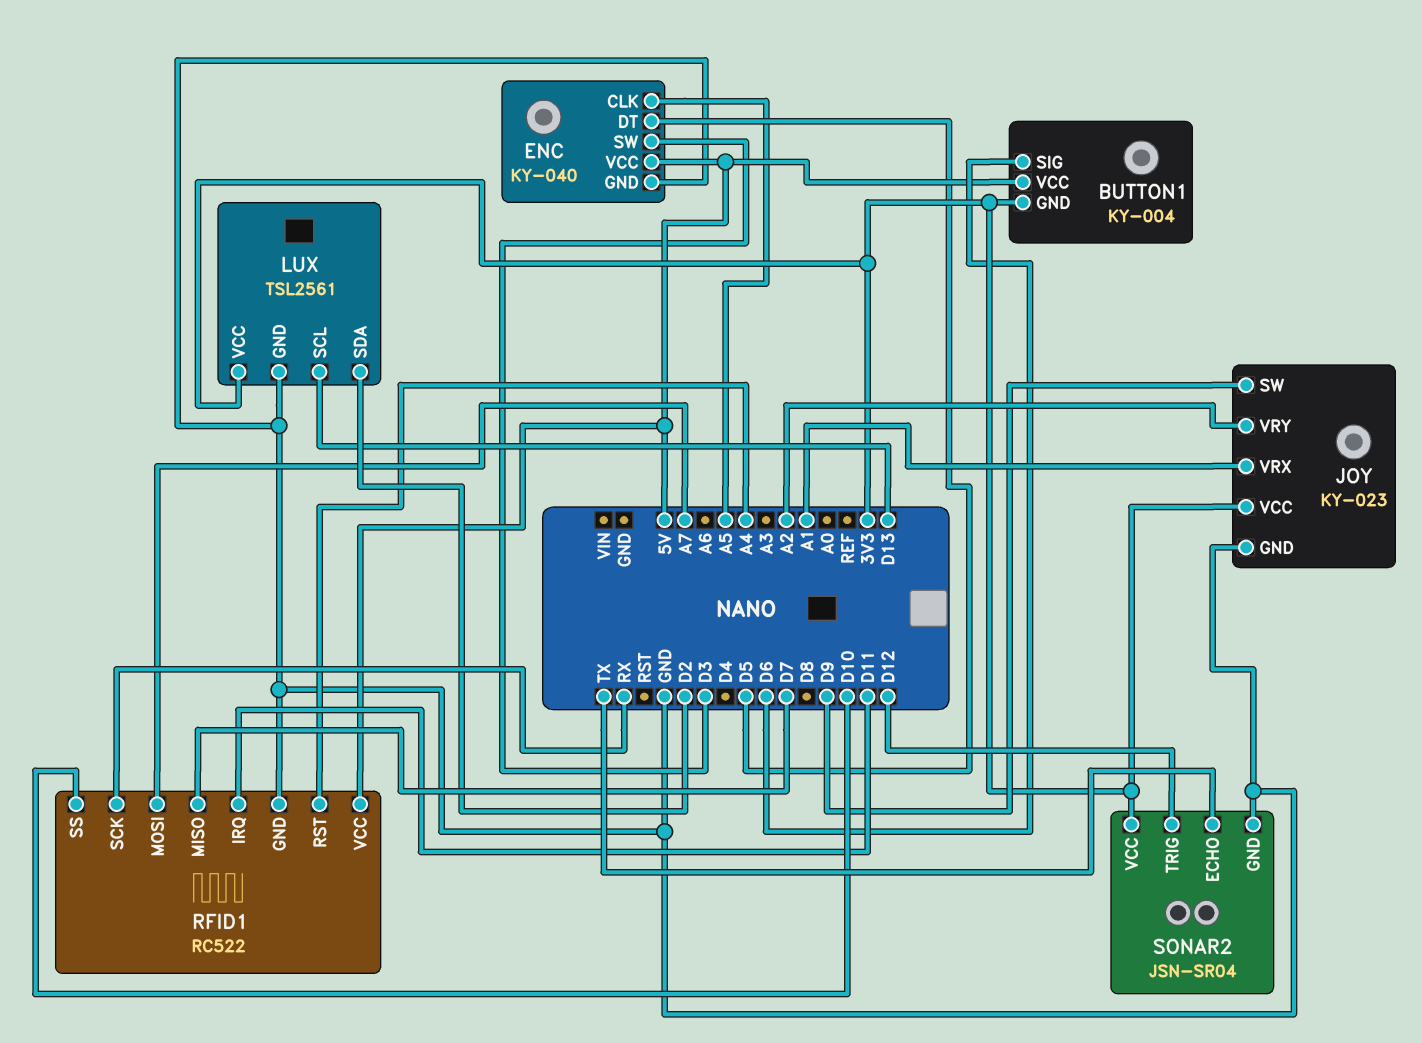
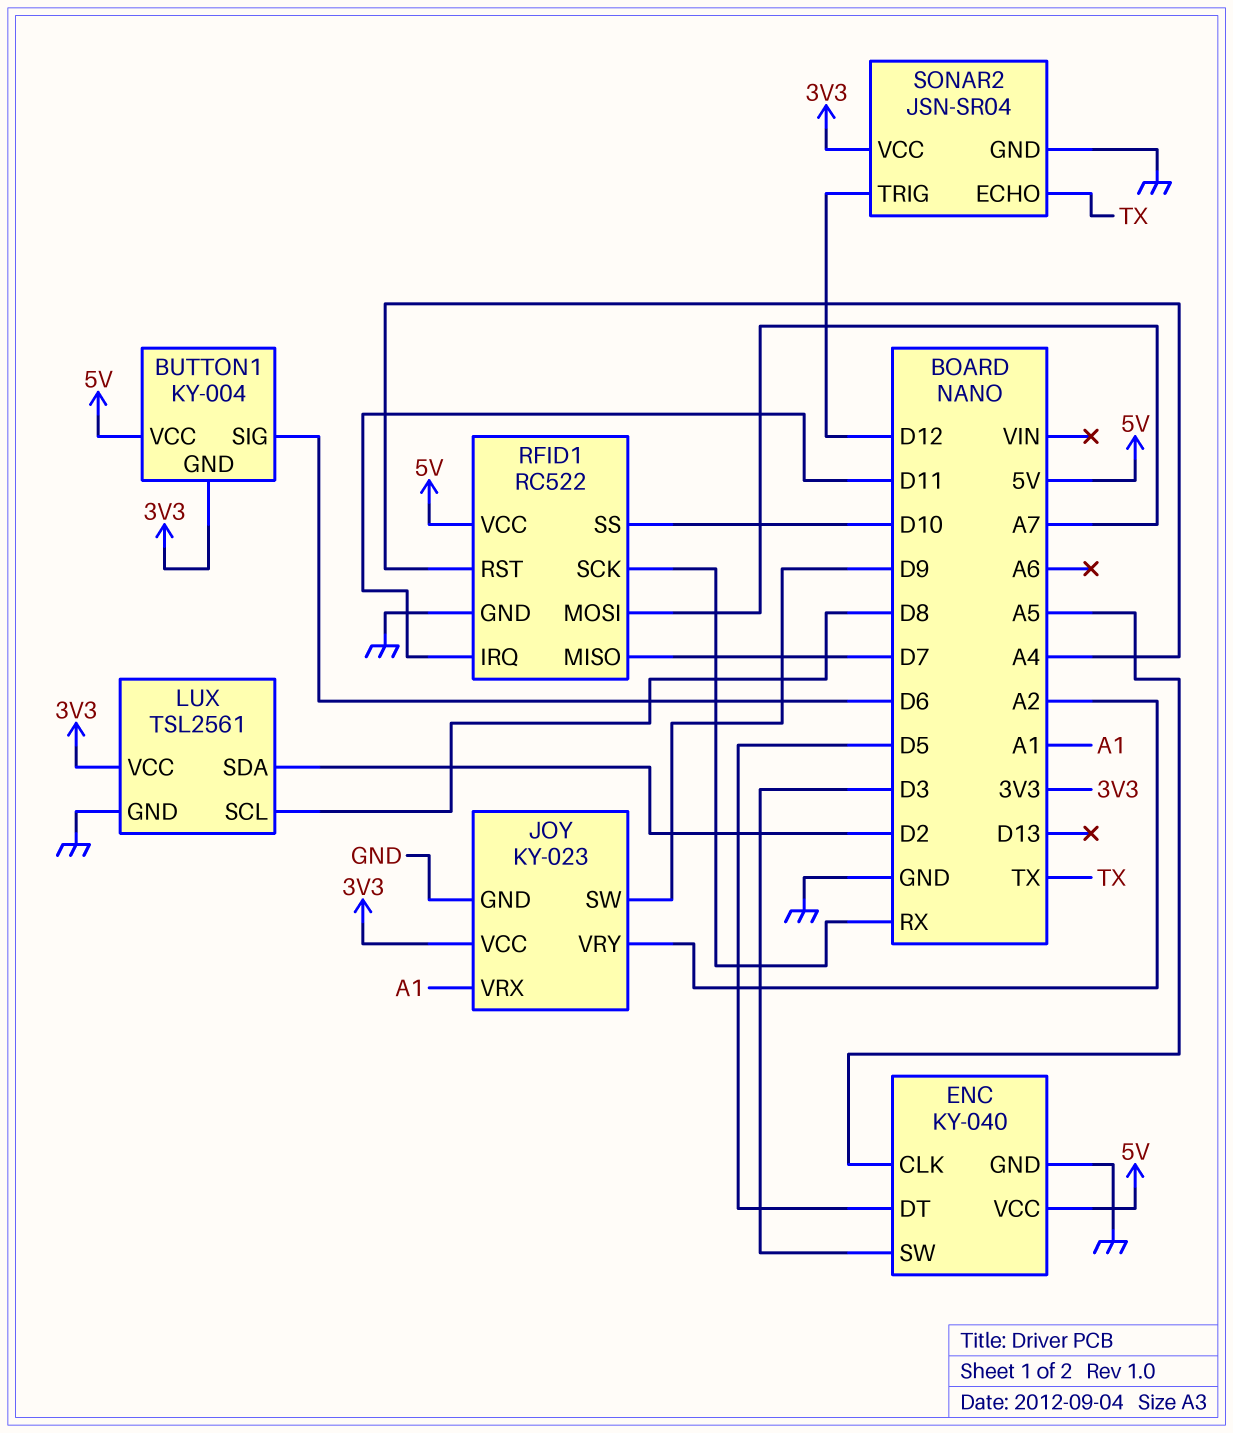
LUX pin SCL: D13 -> D8

